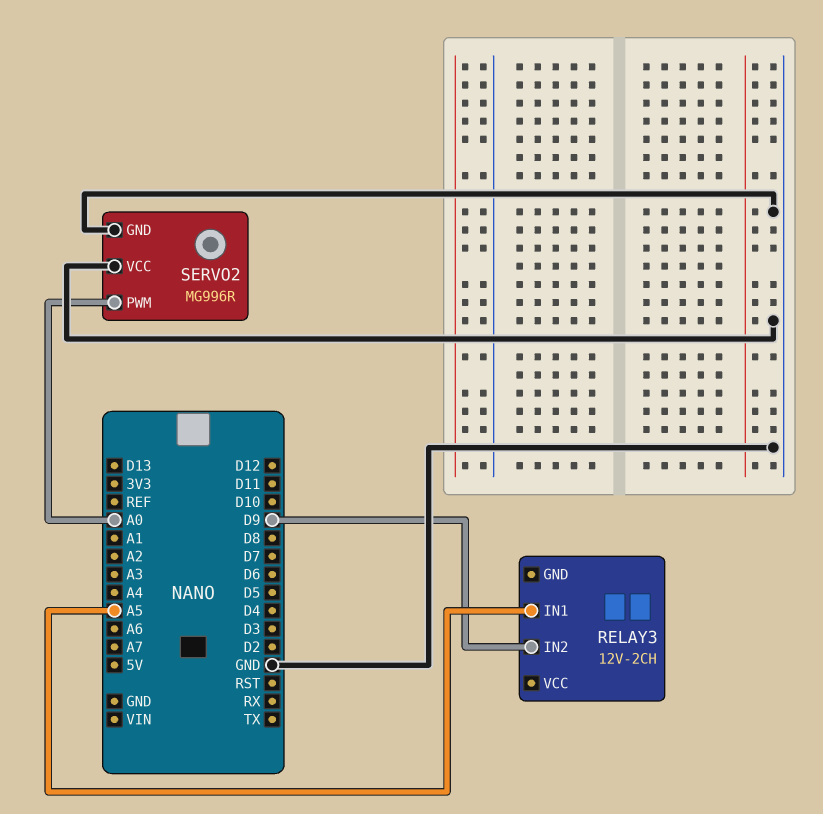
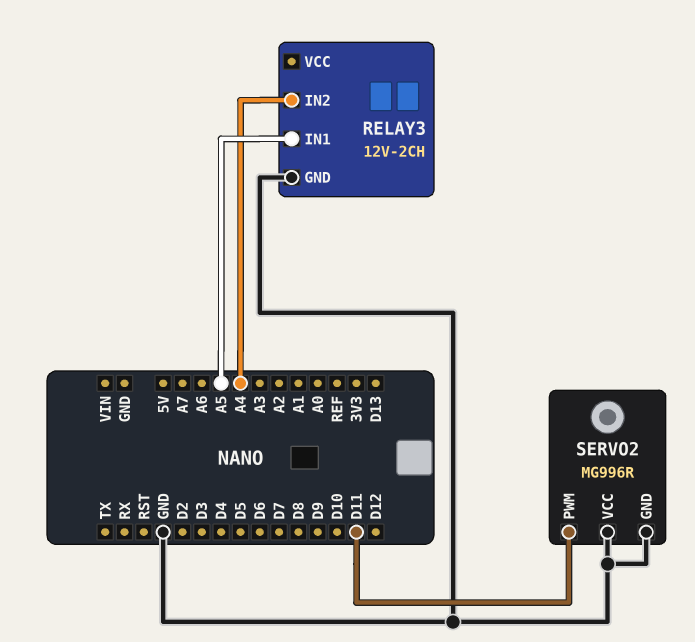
RELAY3 pin GND: none -> GND
RELAY3 pin IN2: D9 -> A4
SERVO2 pin PWM: A0 -> D11

